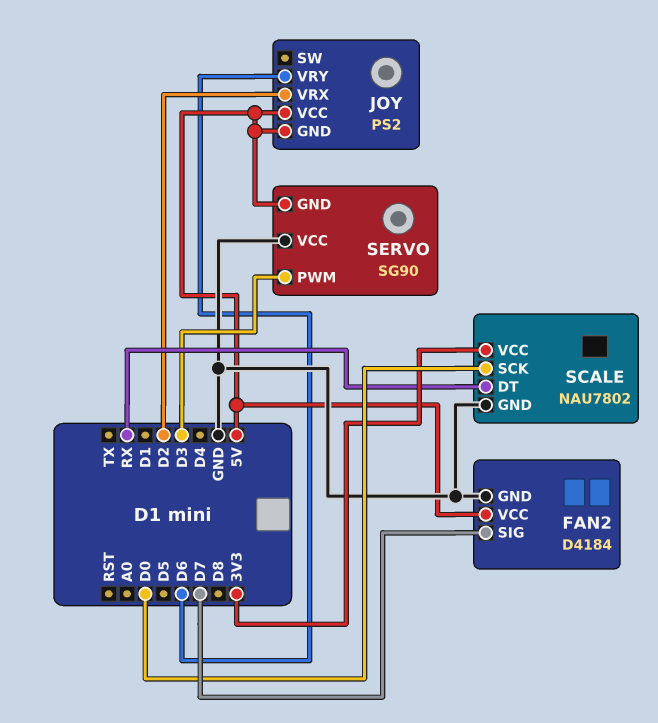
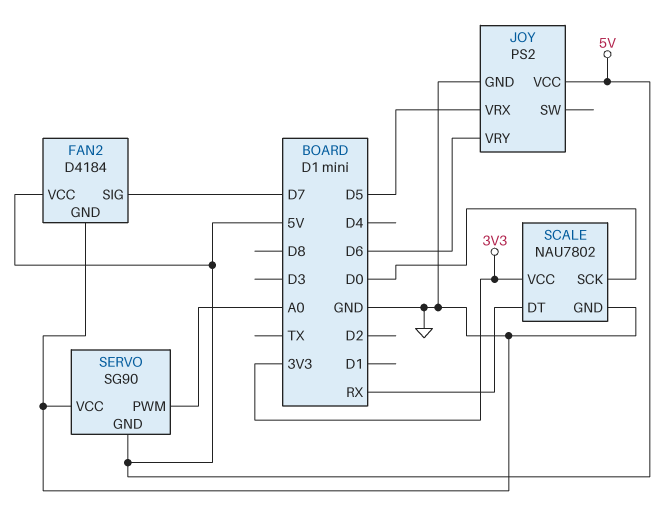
JOY pin GND: 5V -> GND
JOY pin VRX: D2 -> D5
SERVO pin PWM: D3 -> A0

